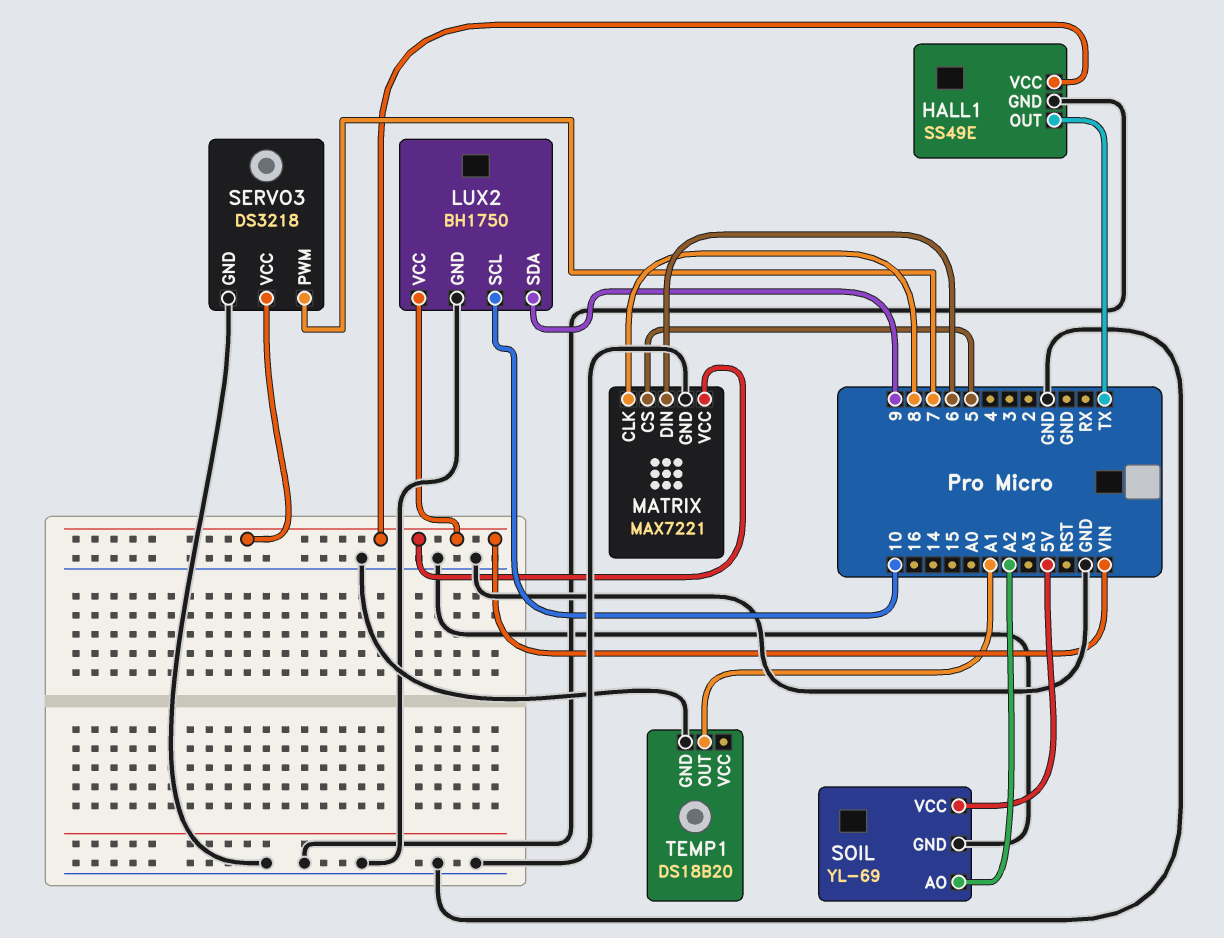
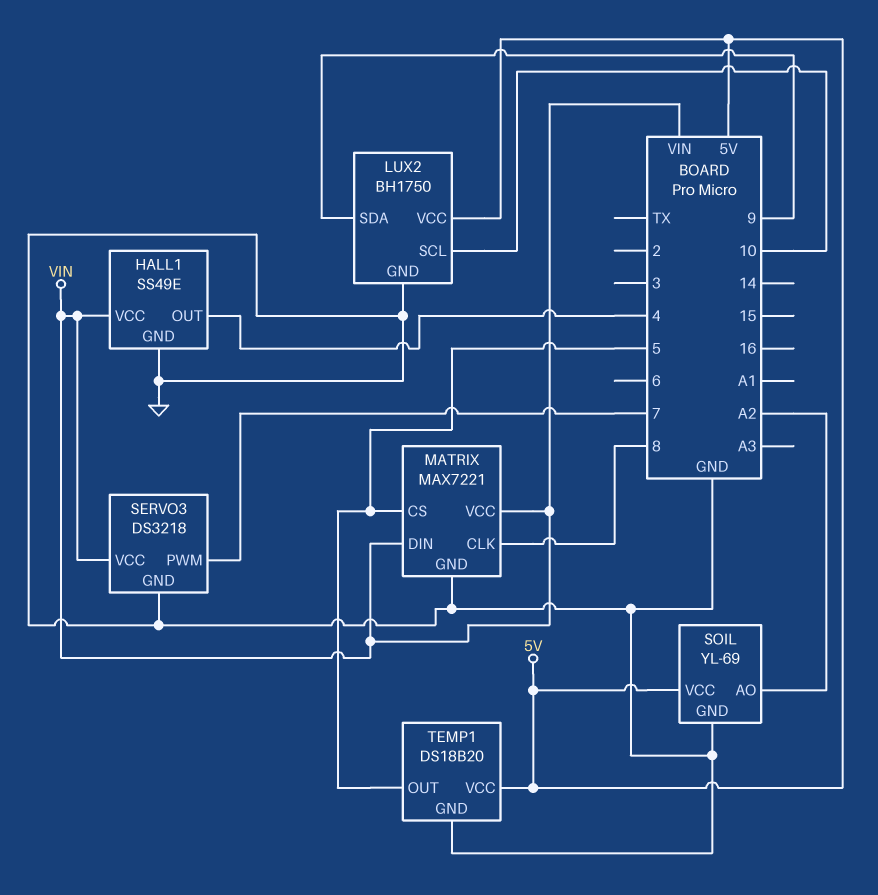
HALL1 pin OUT: TX -> 4
LUX2 pin VCC: VIN -> 5V
MATRIX pin DIN: 6 -> VIN
TEMP1 pin OUT: A1 -> 5
TEMP1 pin VCC: none -> 5V

